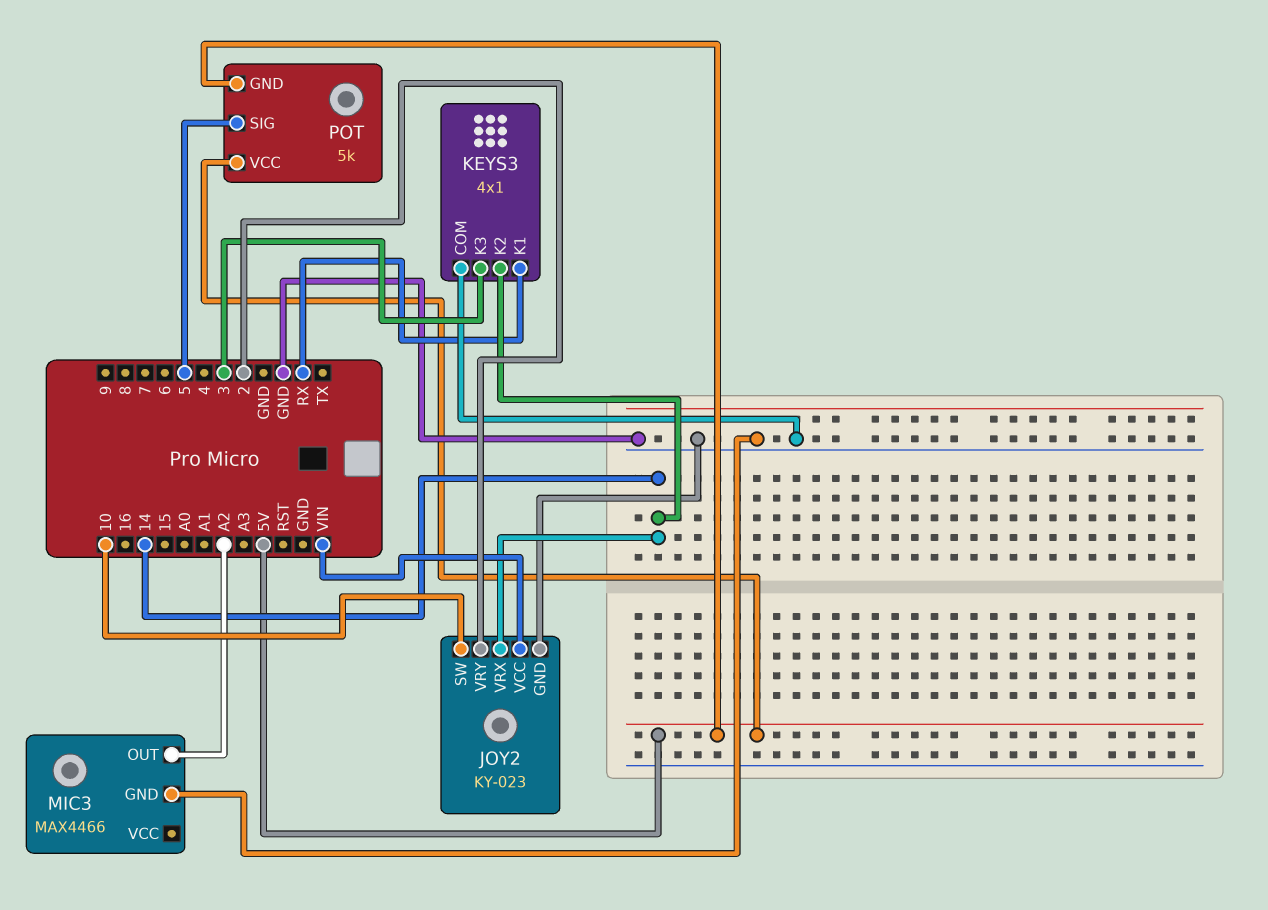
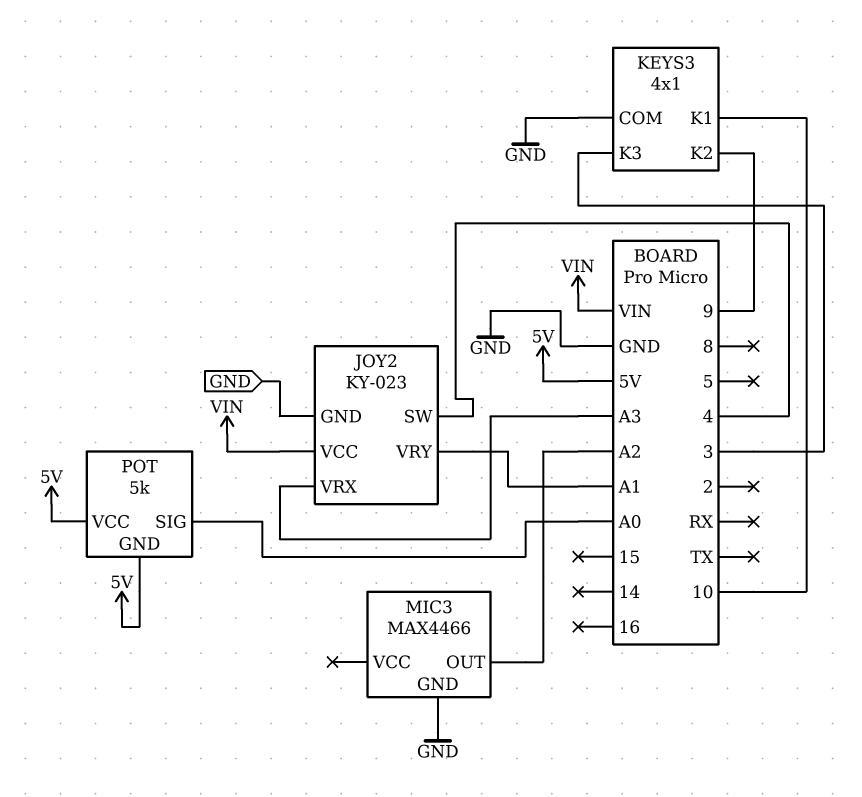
JOY2 pin SW: 10 -> 4
JOY2 pin VRX: 14 -> A3
JOY2 pin VRY: 2 -> A1
KEYS3 pin K1: RX -> 10
KEYS3 pin K2: 14 -> 9
POT pin SIG: 5 -> A0

